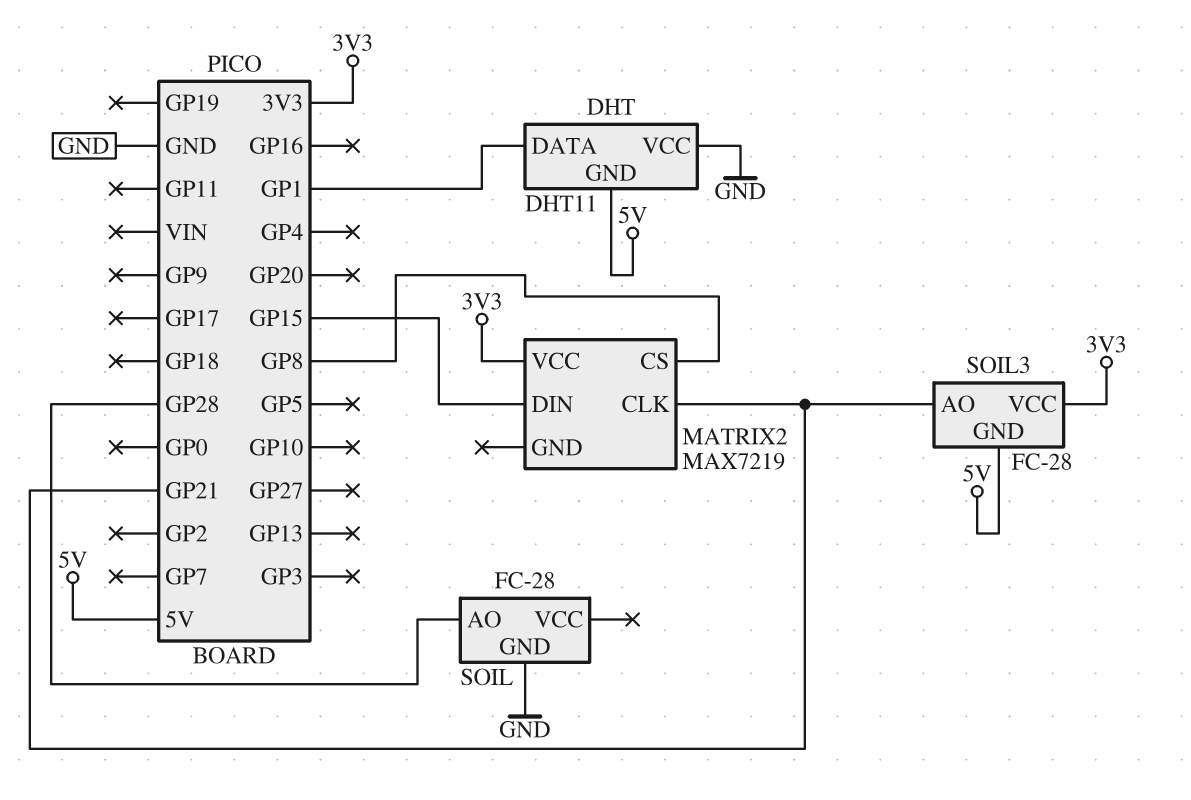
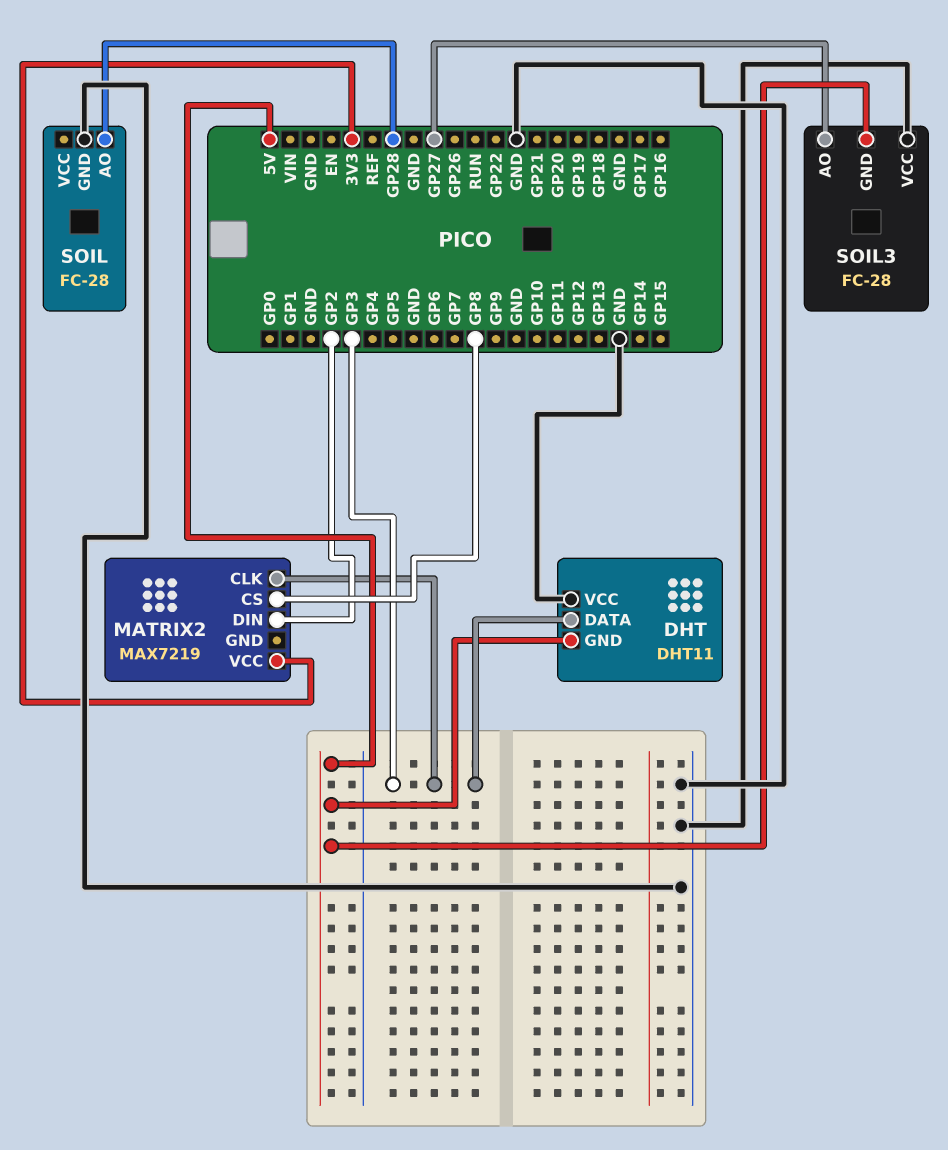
DHT pin DATA: GP1 -> GP3
MATRIX2 pin CLK: GP21 -> GP3
MATRIX2 pin DIN: GP15 -> GP2
SOIL3 pin AO: GP21 -> GP27
SOIL3 pin VCC: 3V3 -> GND

